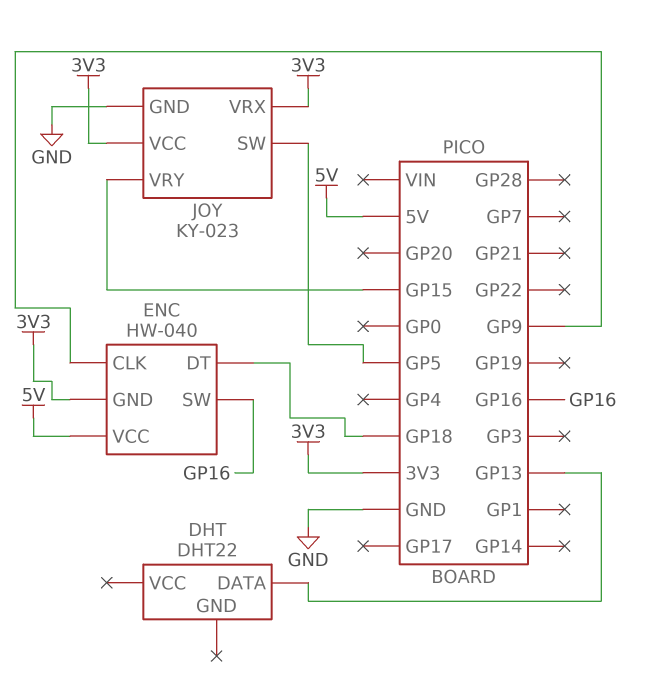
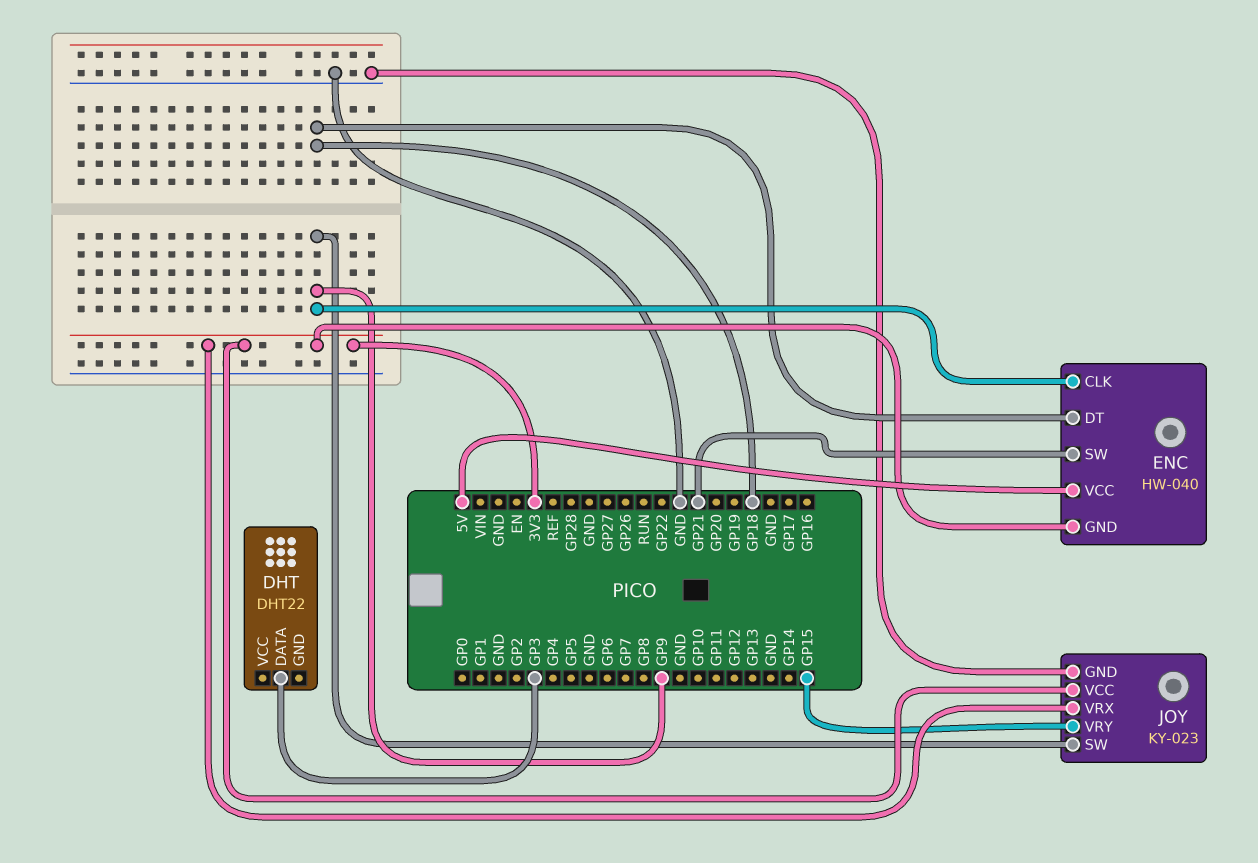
DHT pin DATA: GP13 -> GP3
ENC pin SW: GP16 -> GP21
JOY pin SW: GP5 -> GP9

